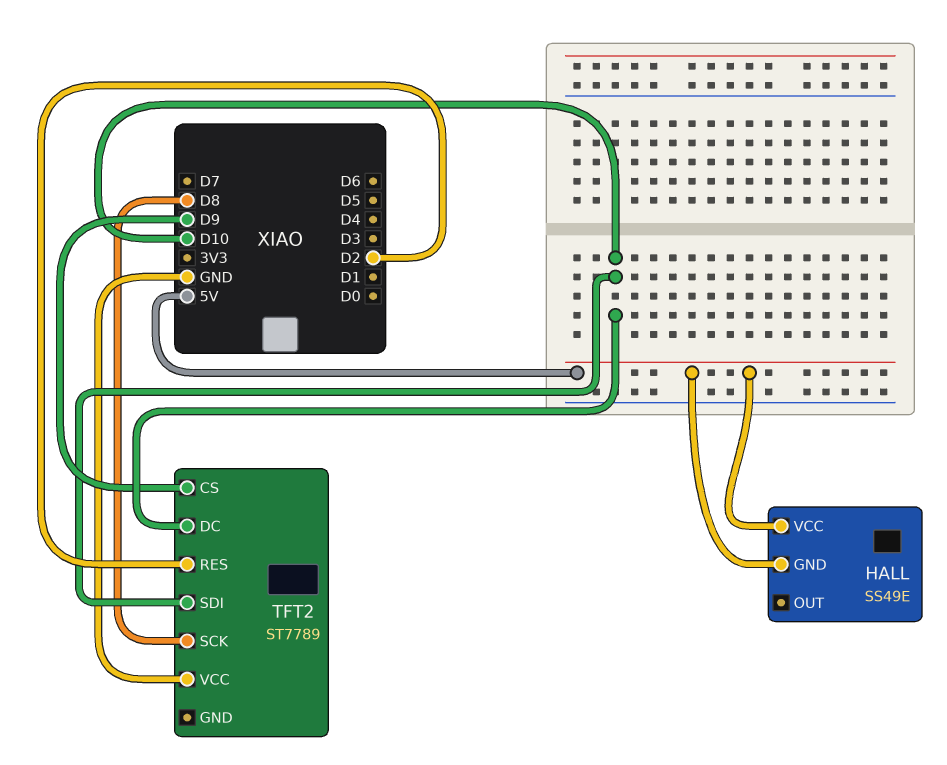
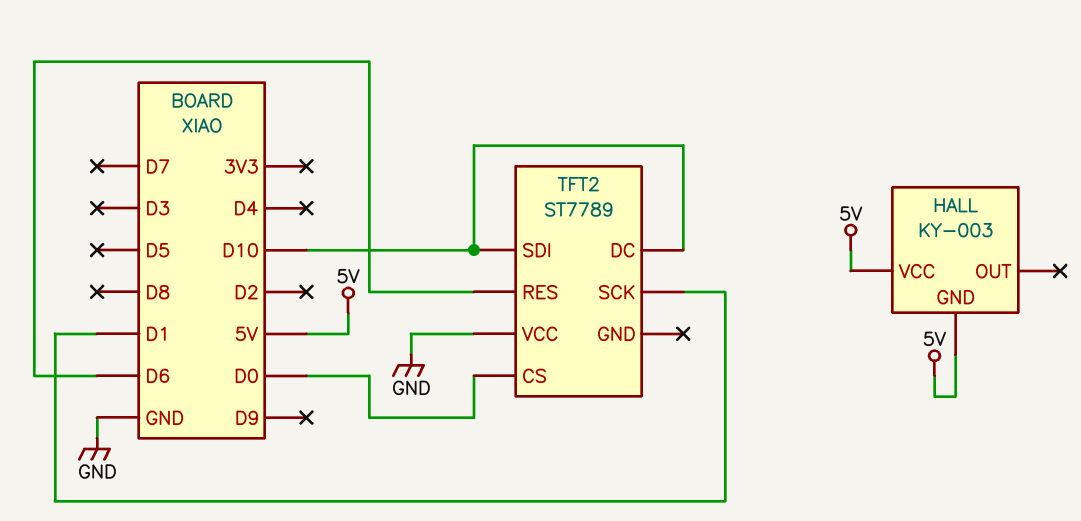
HALL: SS49E -> KY-003
TFT2 pin CS: D9 -> D0
TFT2 pin RES: D2 -> D6
TFT2 pin SCK: D8 -> D1

